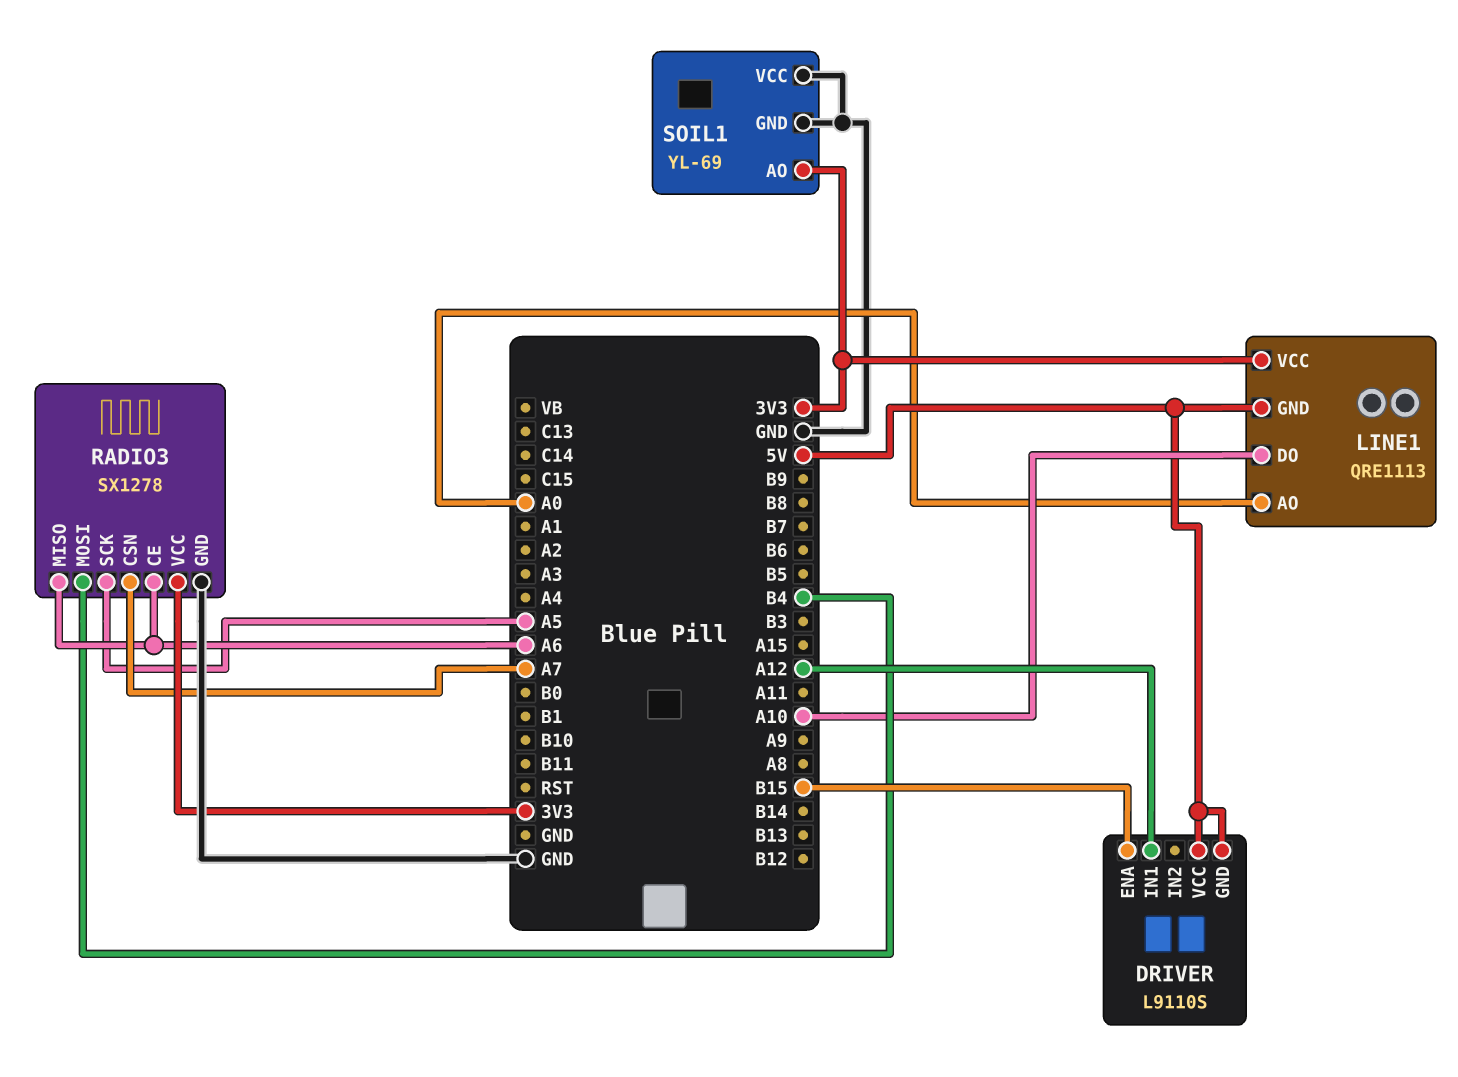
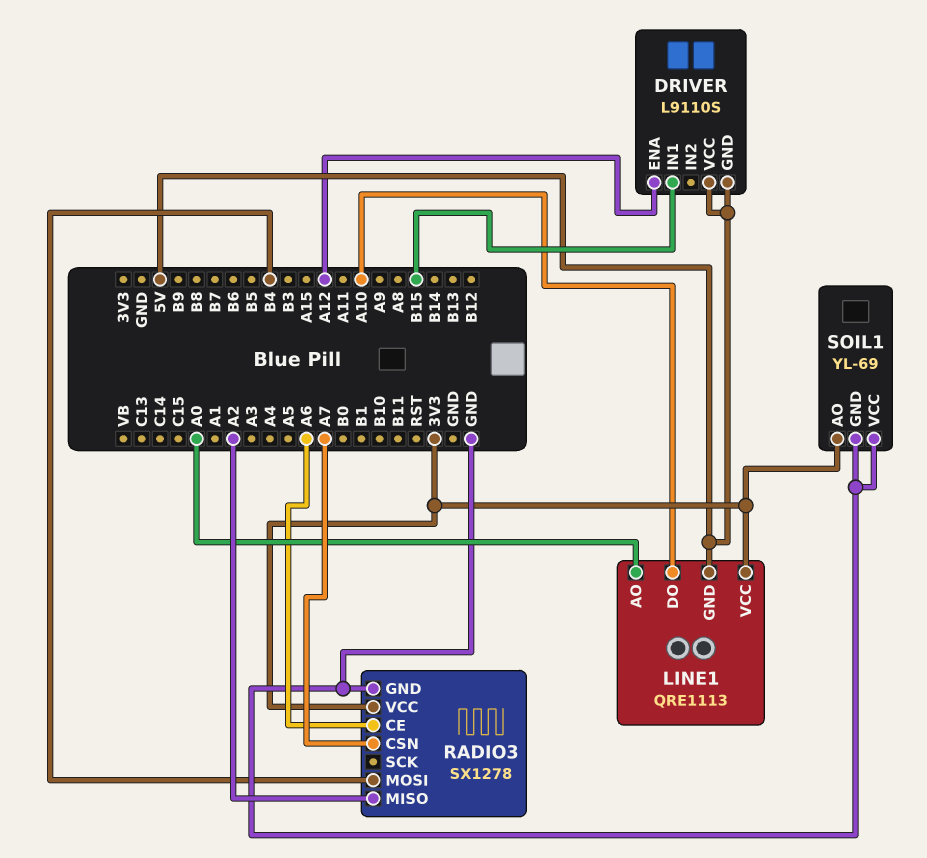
DRIVER pin ENA: B15 -> A12
DRIVER pin IN1: A12 -> B15
RADIO3 pin MISO: A6 -> A2
RADIO3 pin SCK: A5 -> none

